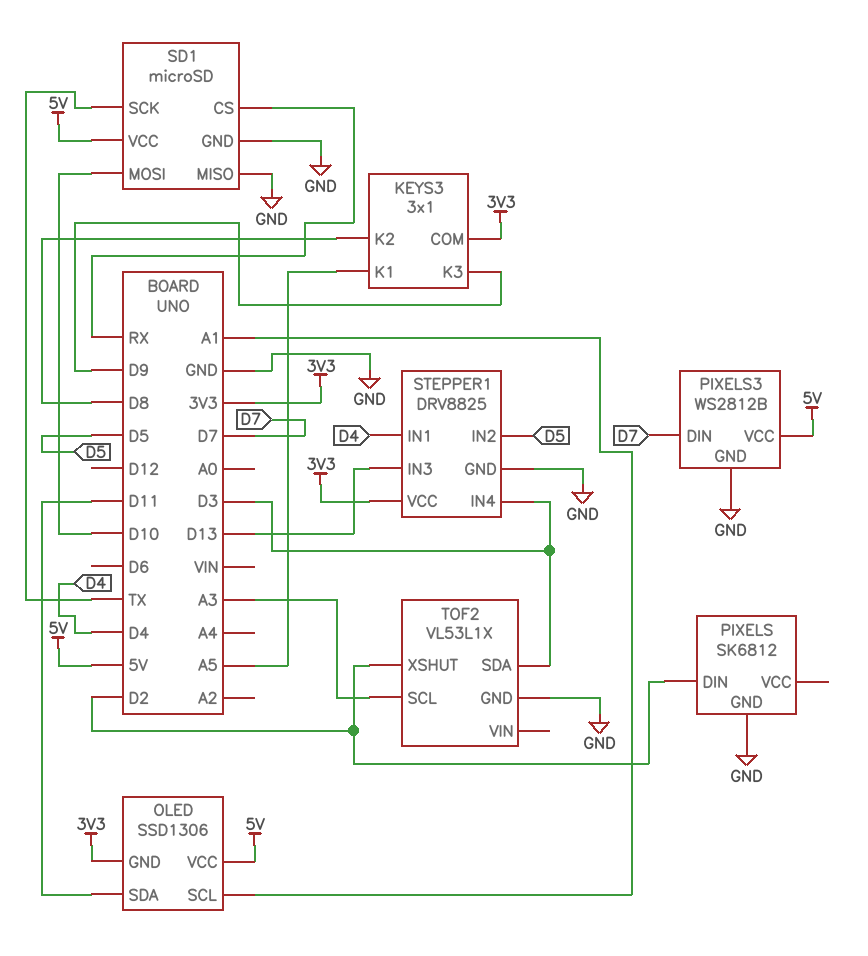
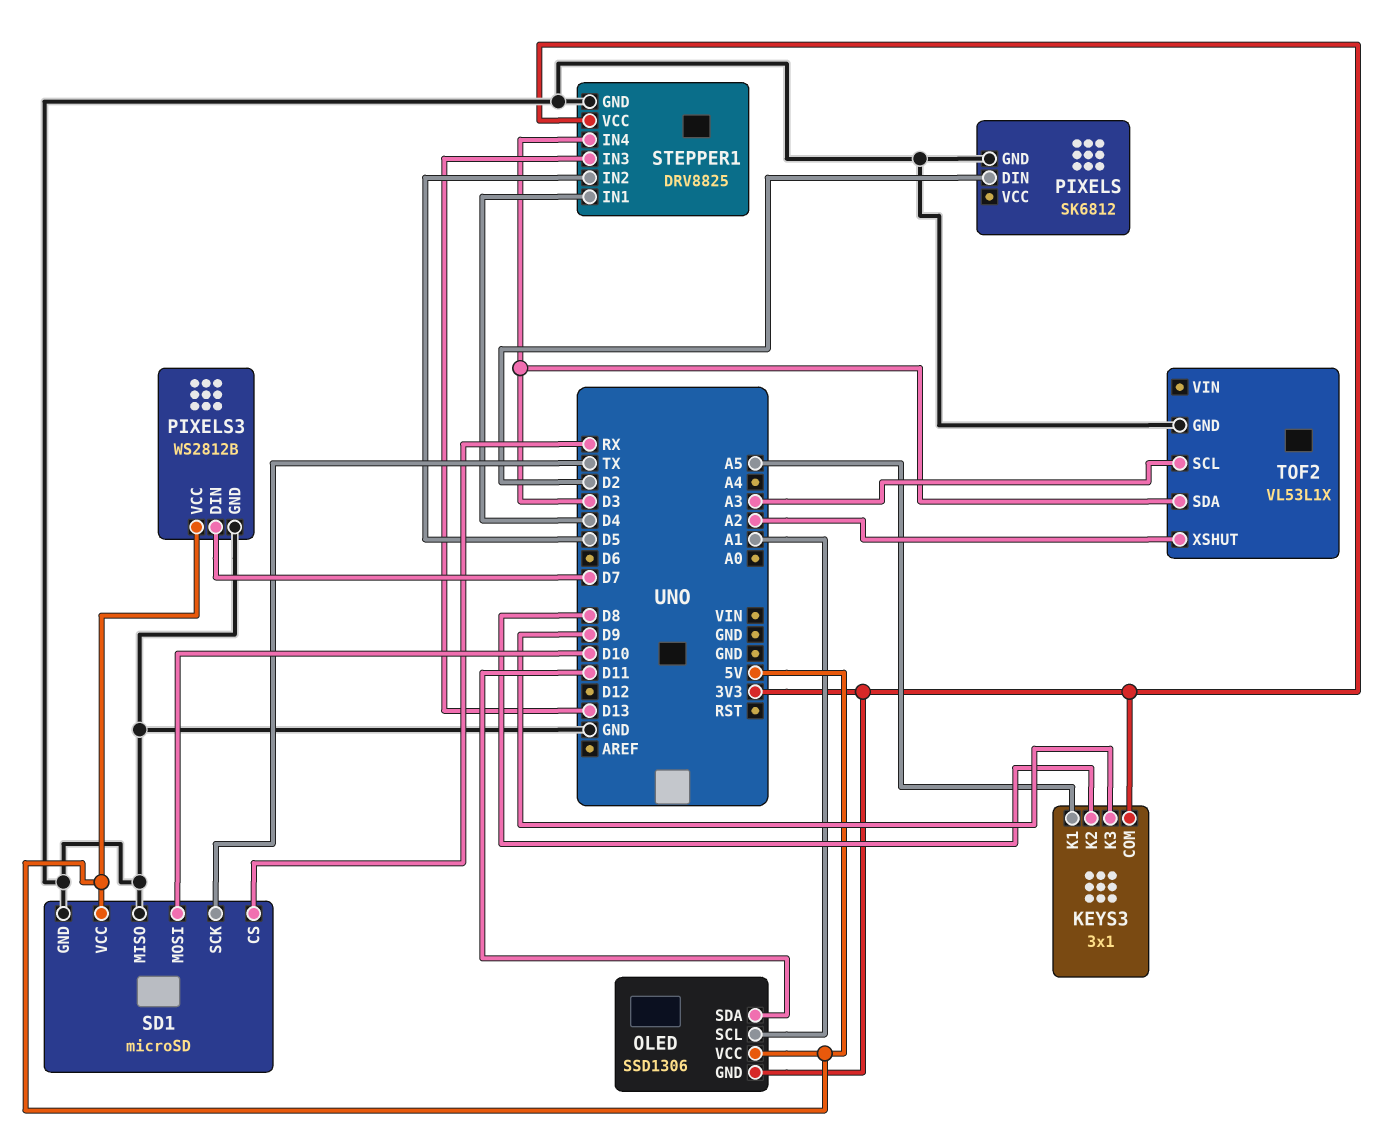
TOF2 pin XSHUT: D2 -> A2

